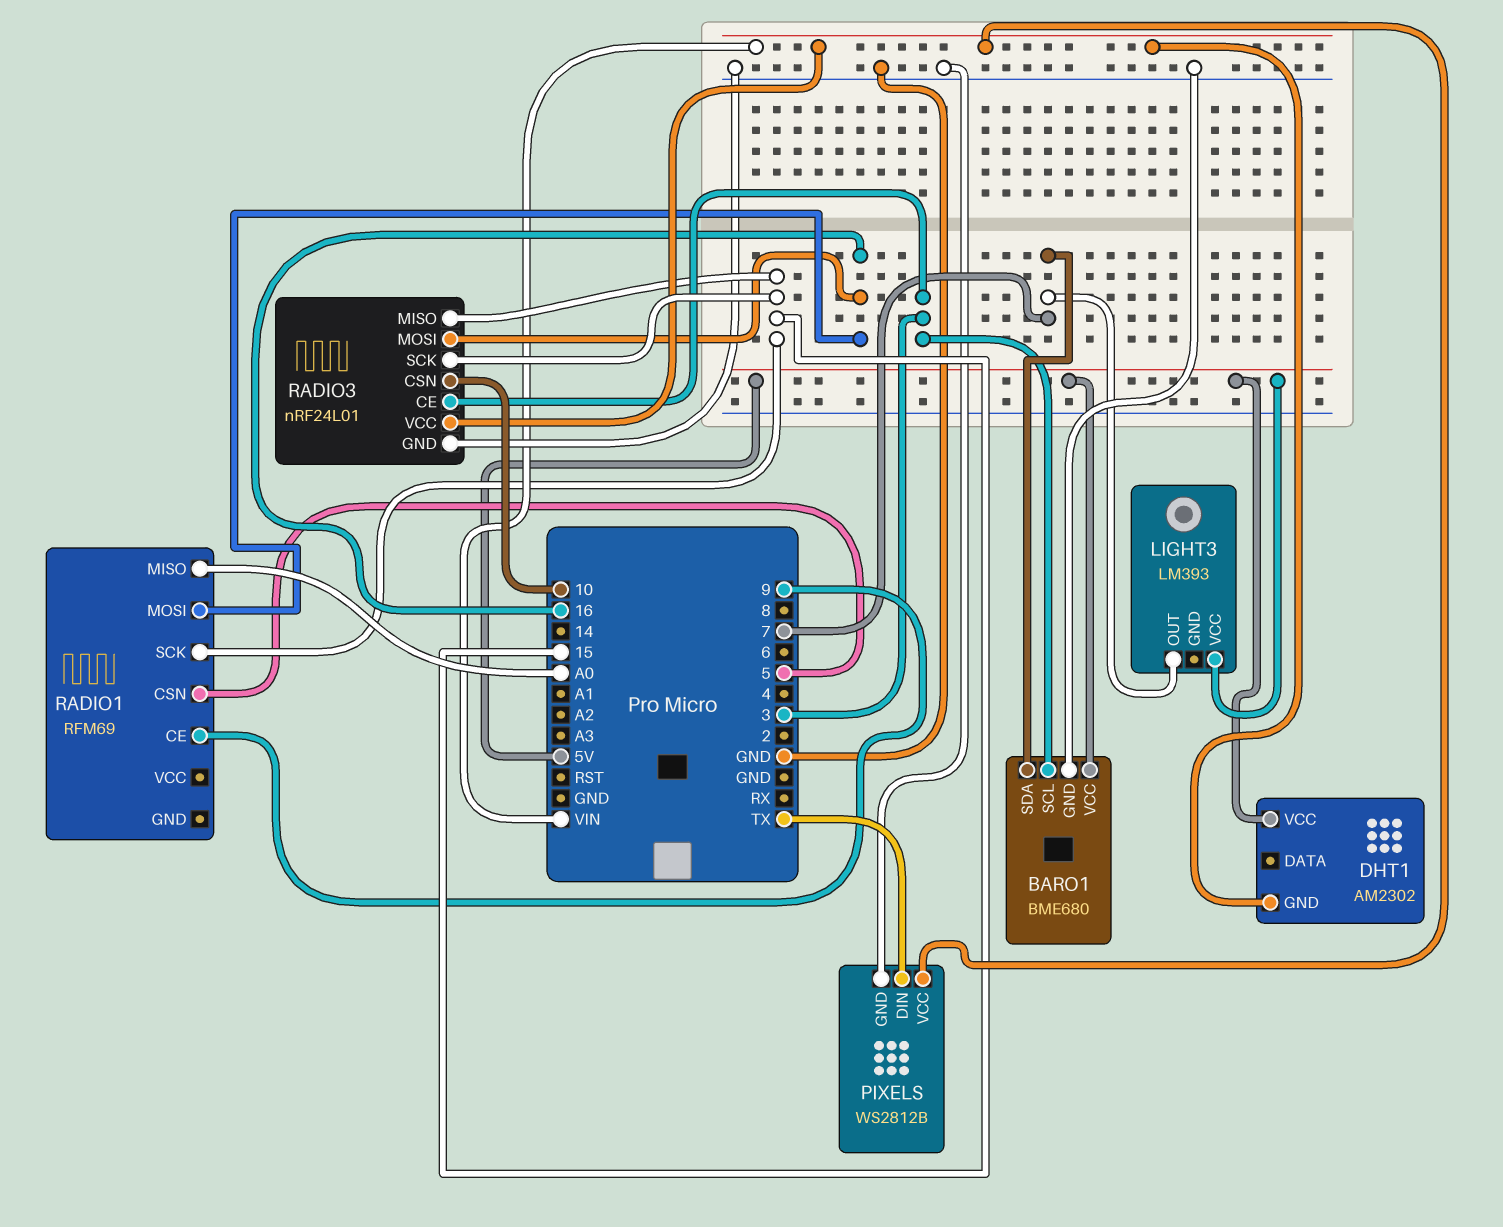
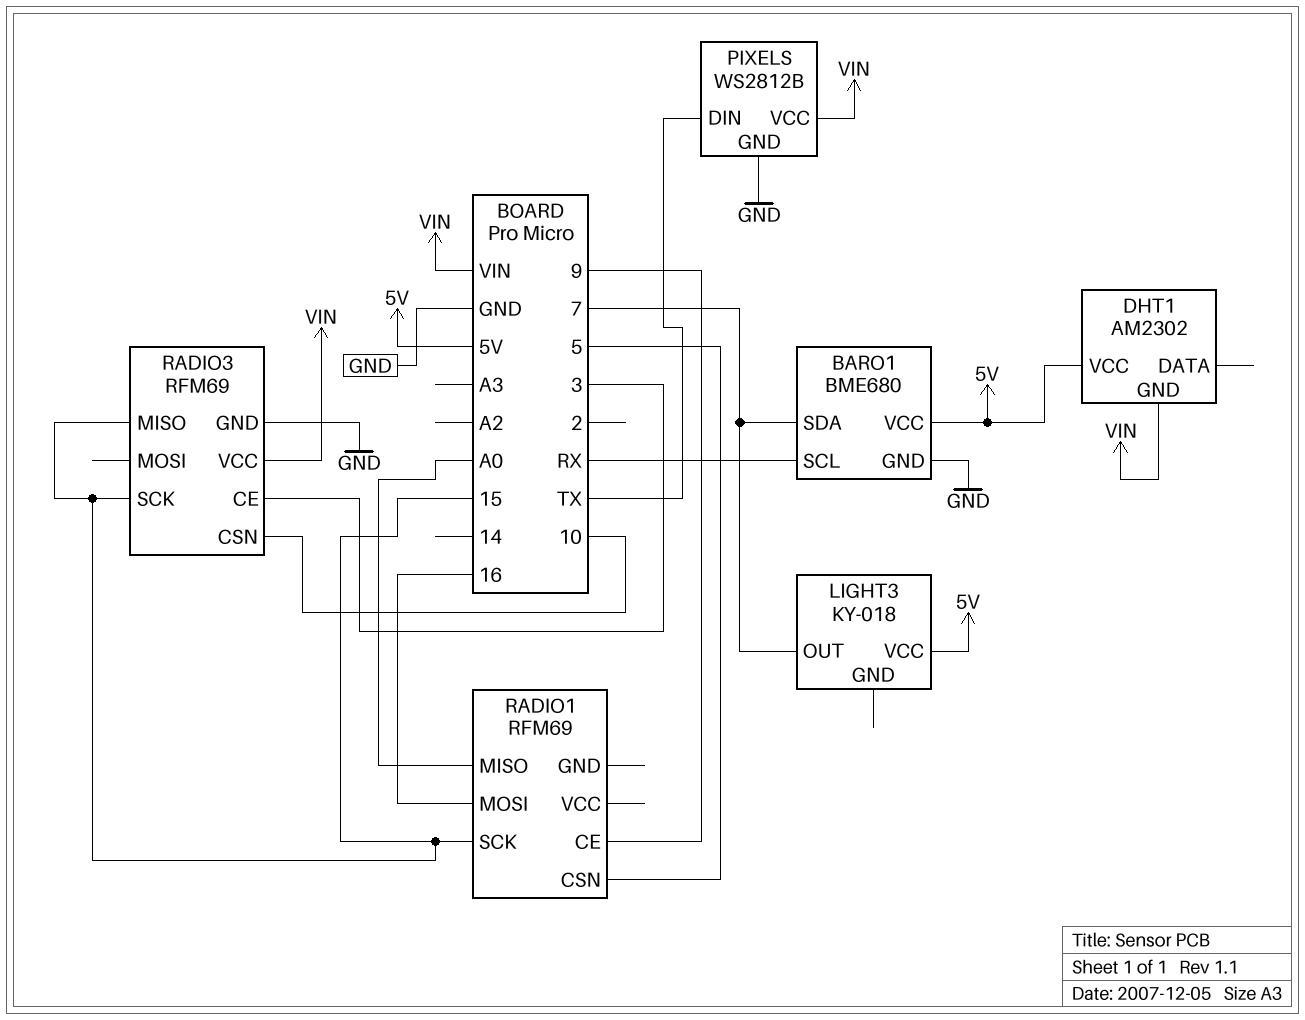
BARO1 pin SCL: 3 -> RX
LIGHT3: LM393 -> KY-018
RADIO3: nRF24L01 -> RFM69
RADIO3 pin MOSI: 16 -> none

